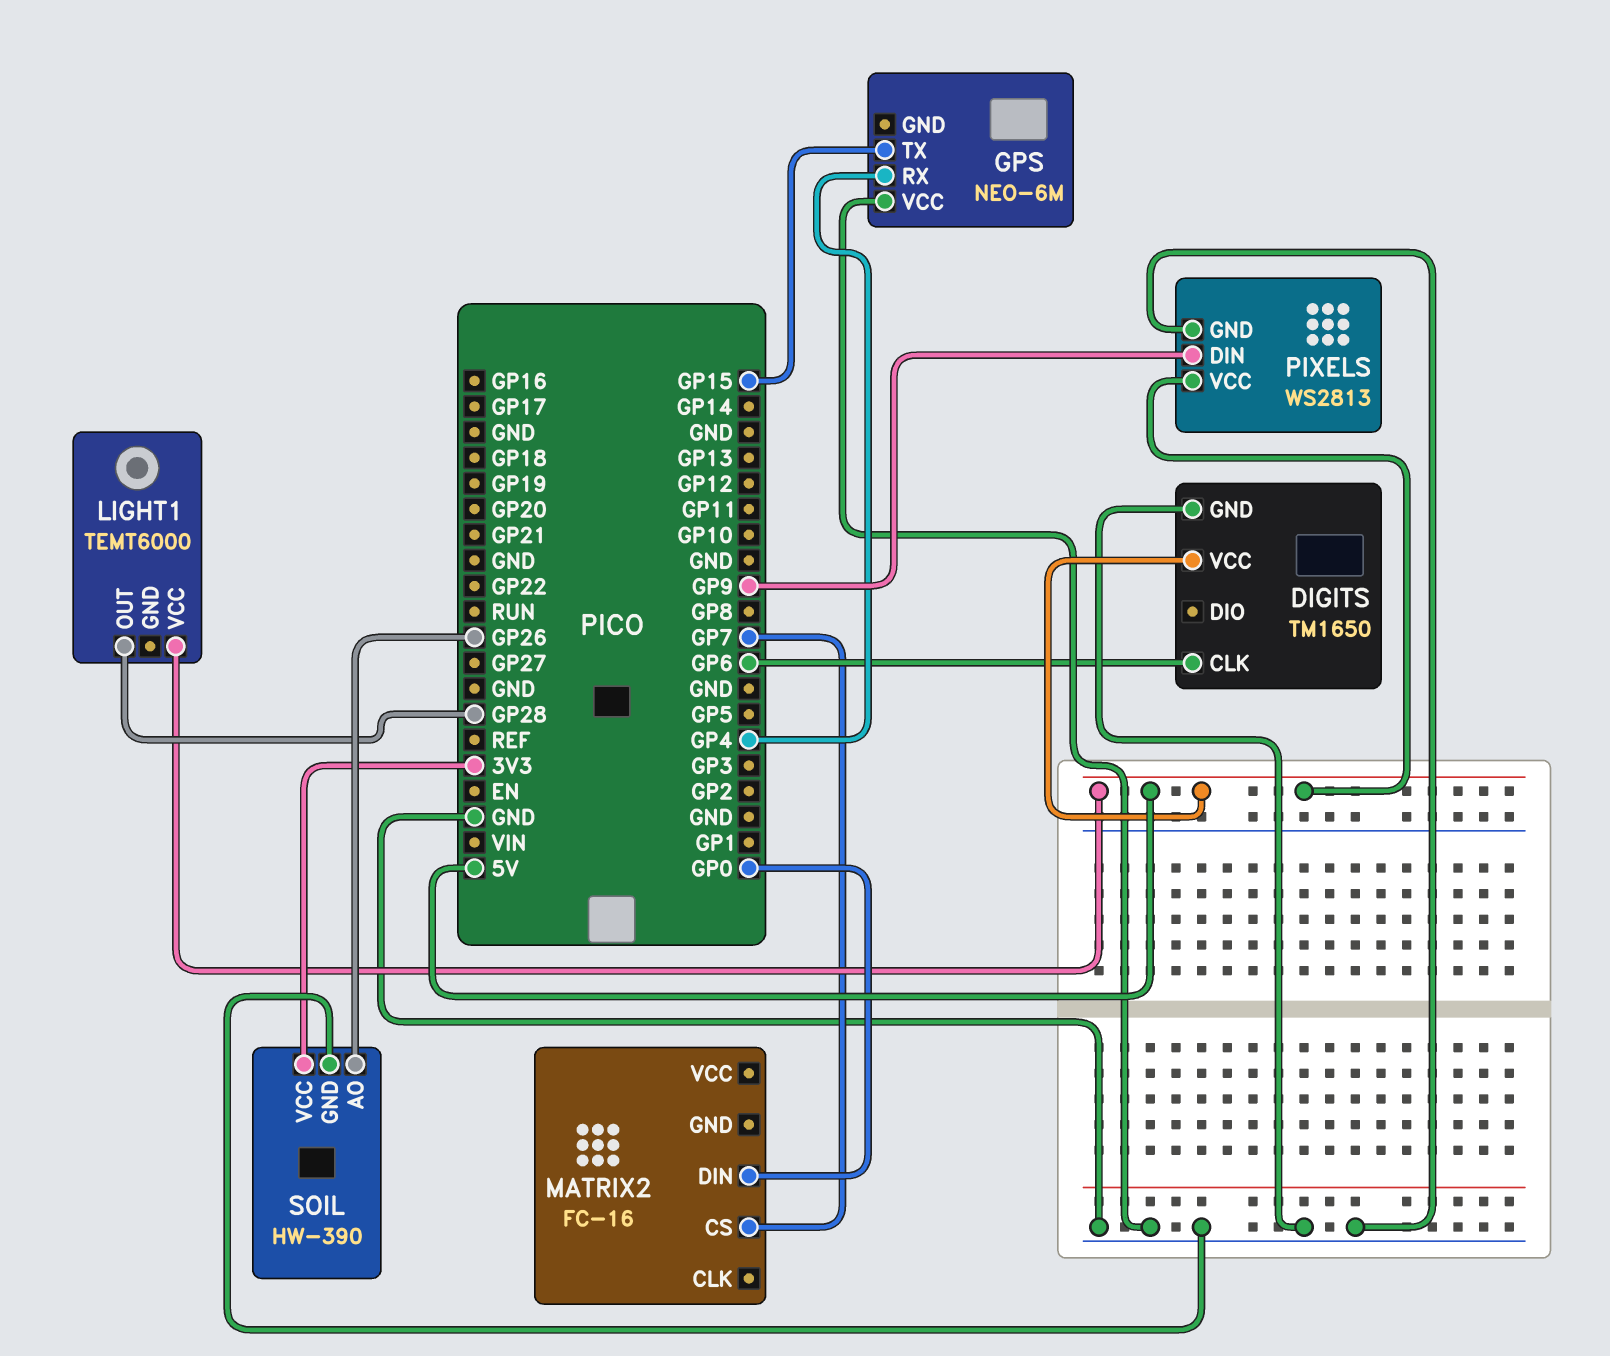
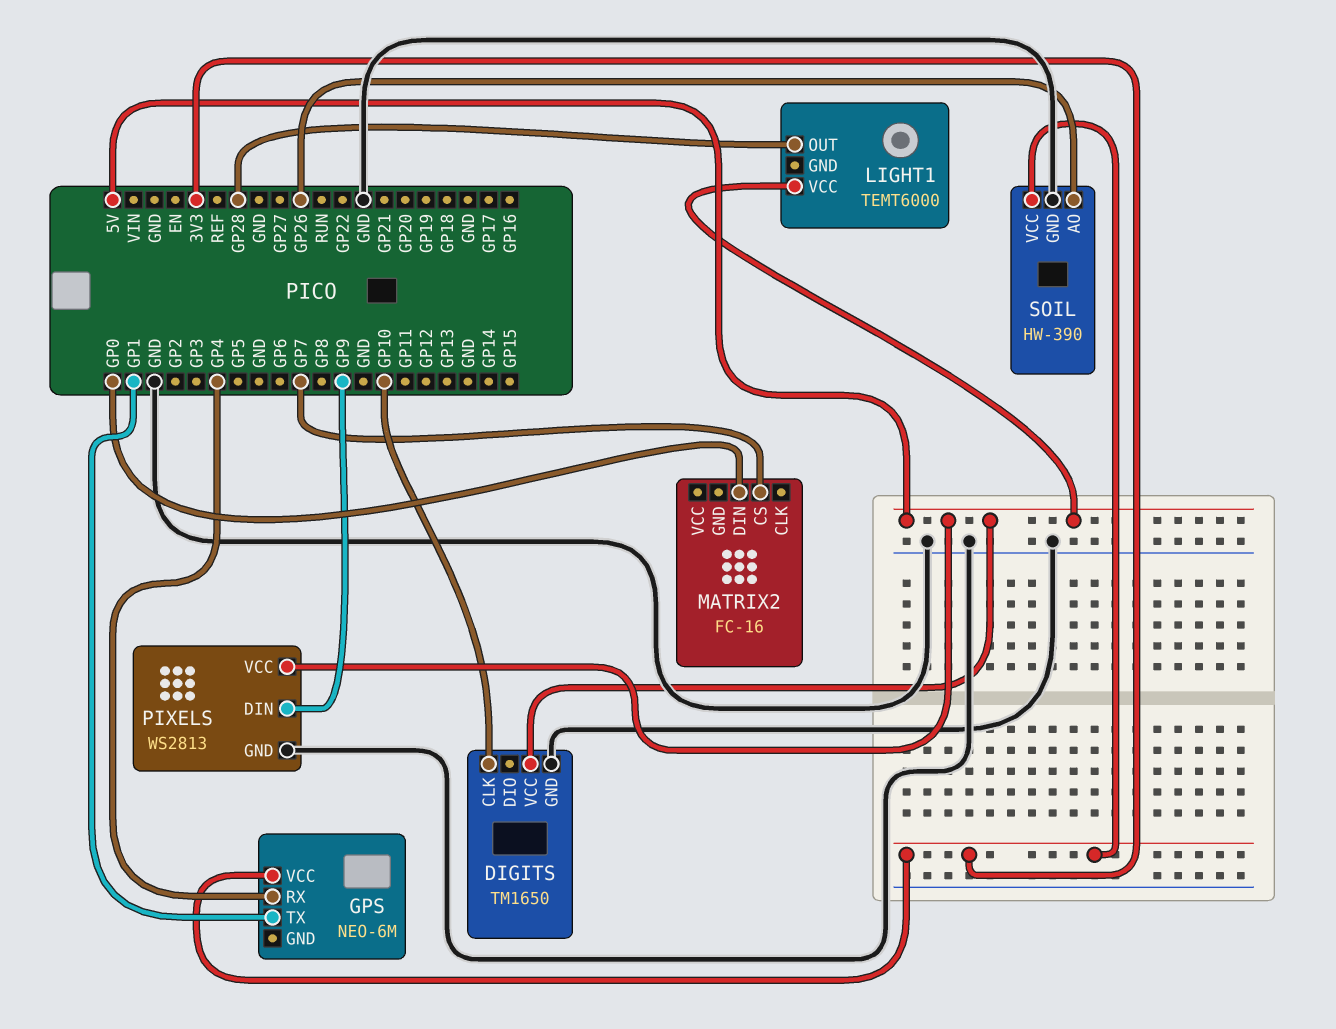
DIGITS pin CLK: GP6 -> GP10
GPS pin TX: GP15 -> GP1
GPS pin VCC: GND -> 3V3

